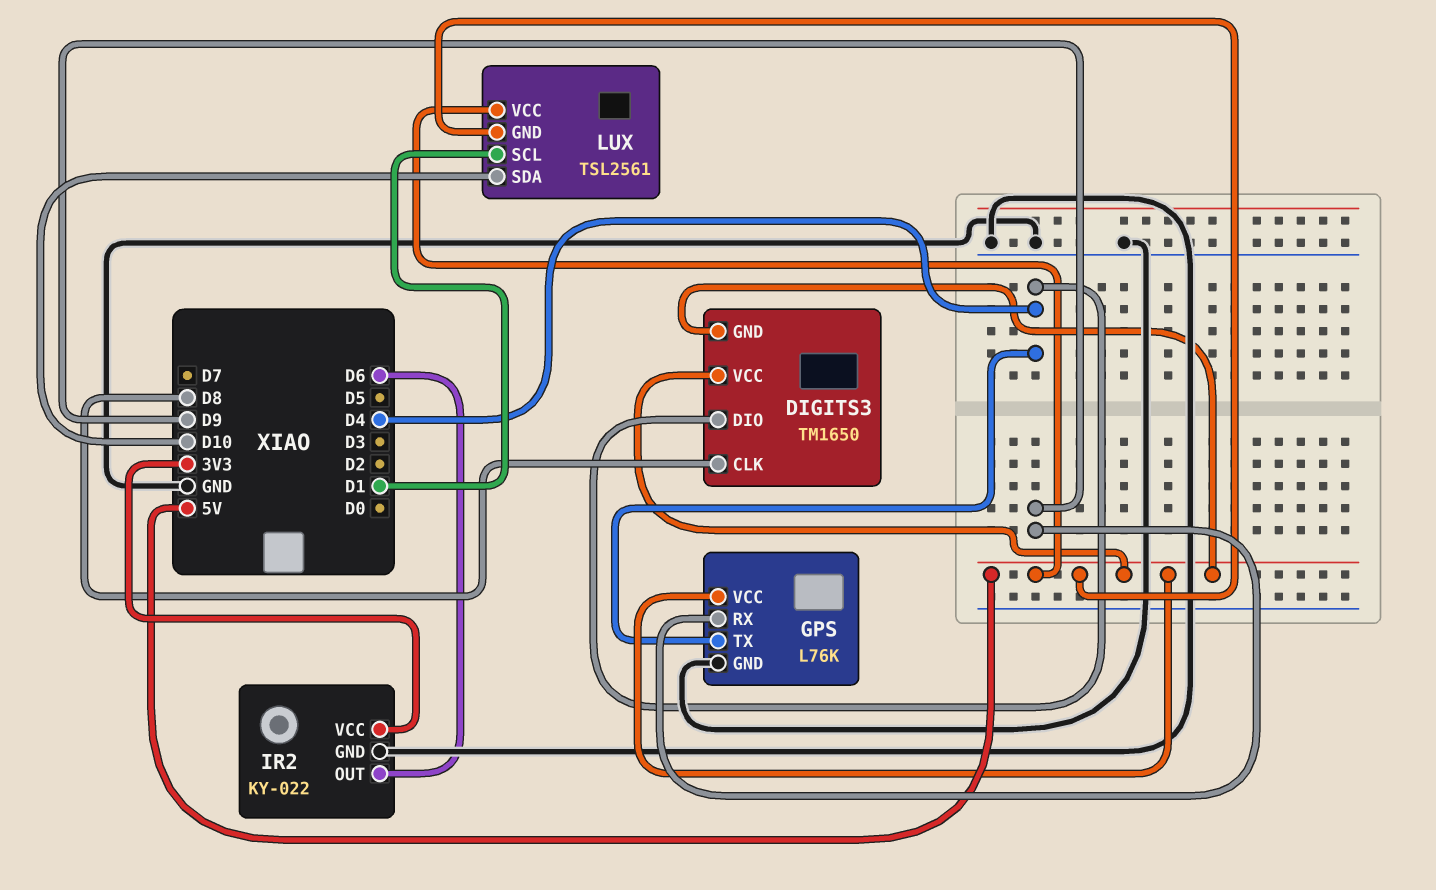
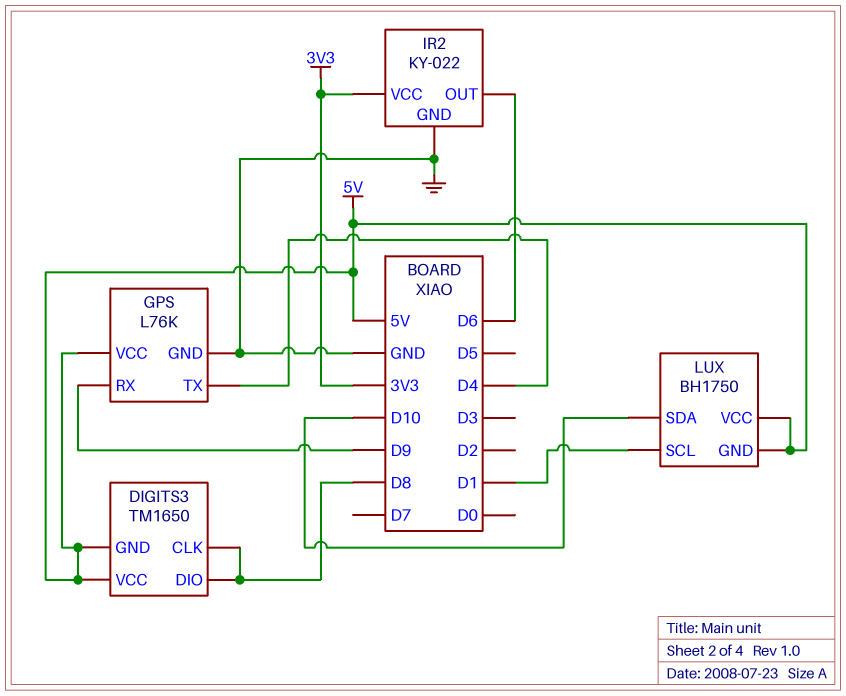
DIGITS3 pin DIO: D4 -> D8
LUX: TSL2561 -> BH1750

